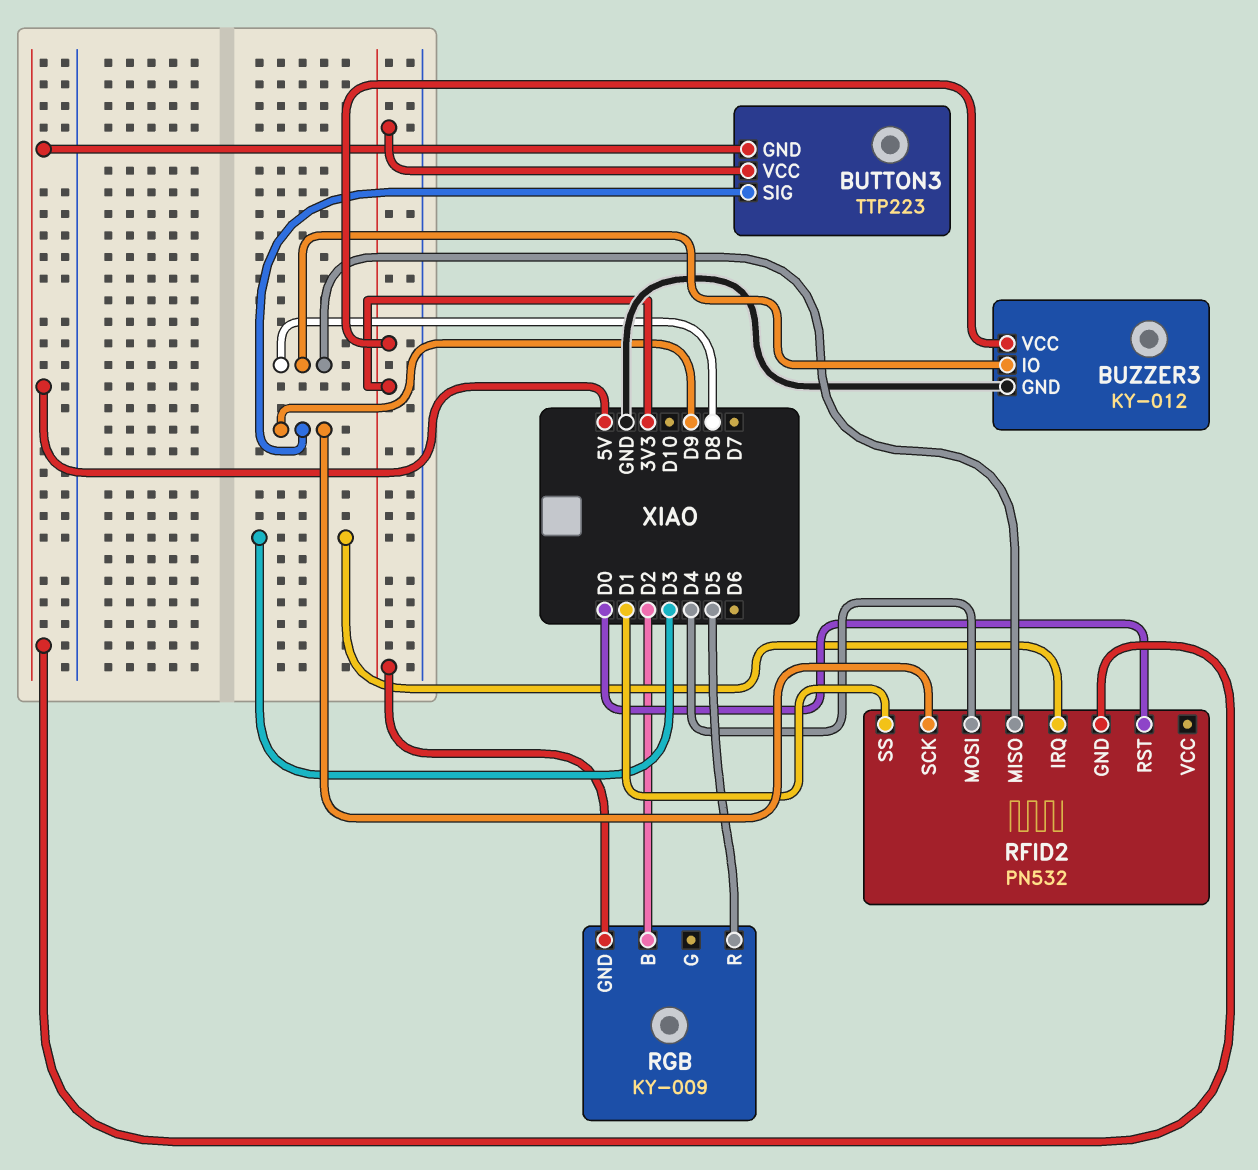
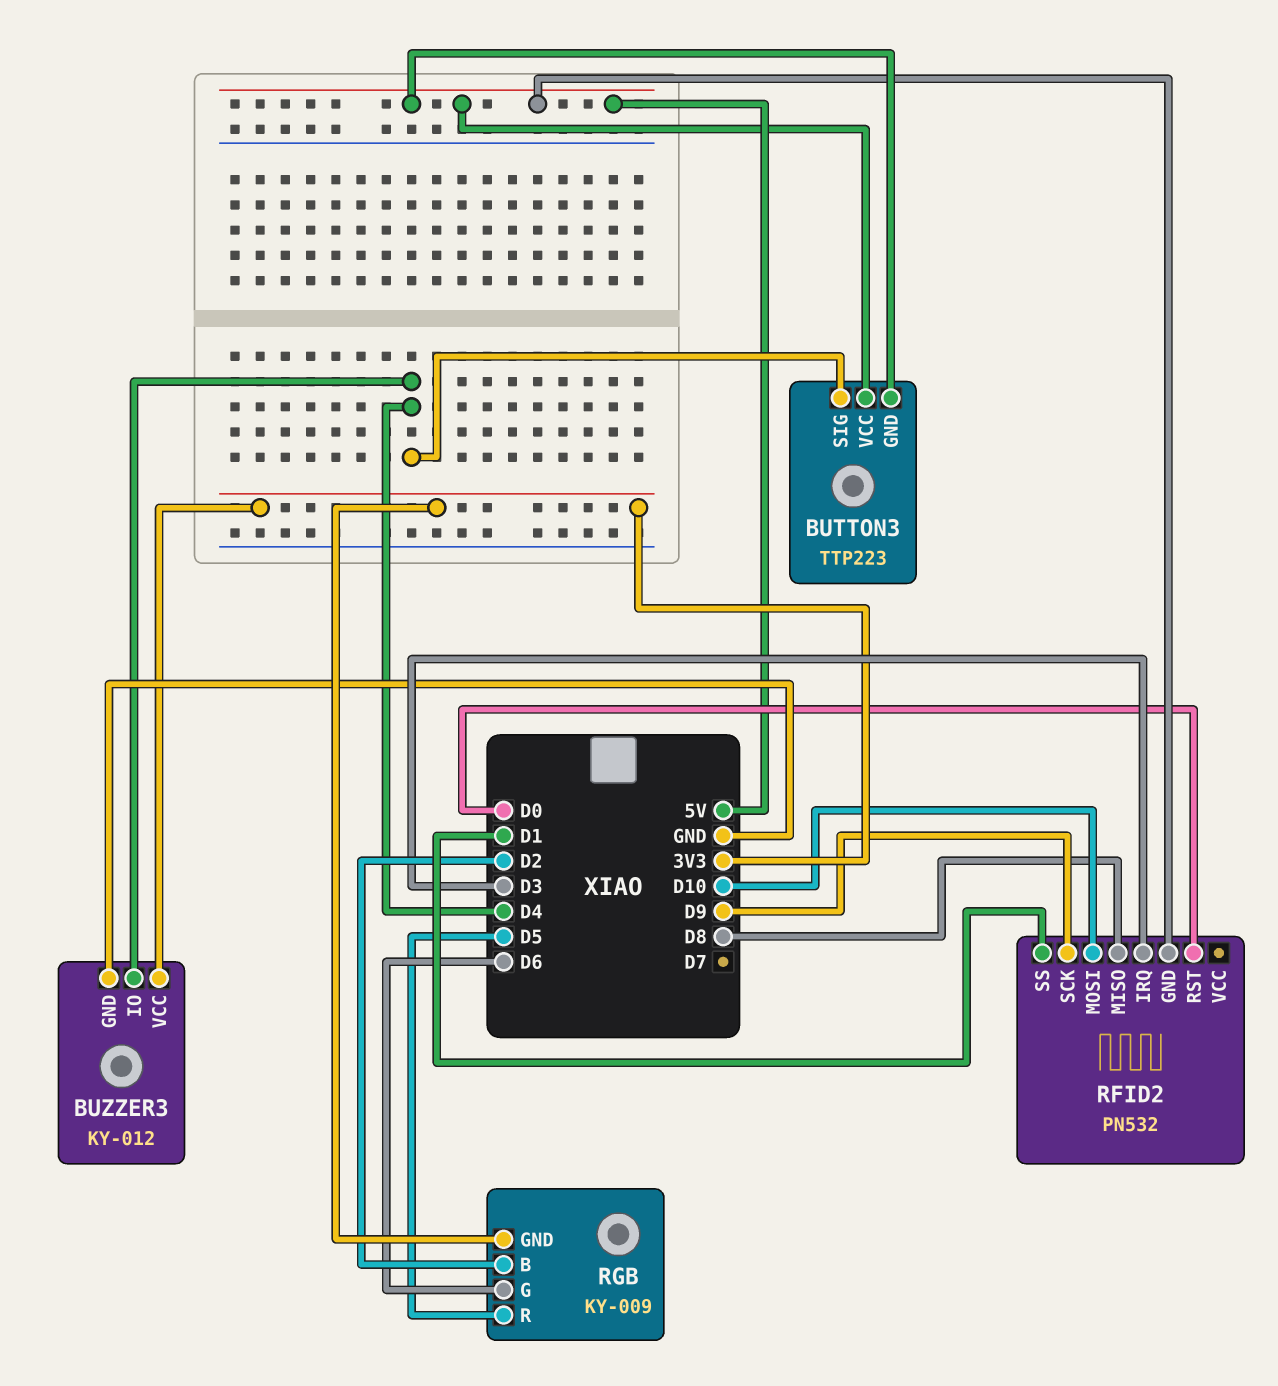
BUTTON3 pin SIG: D9 -> D4
BUTTON3 pin VCC: 3V3 -> 5V
BUZZER3 pin IO: D8 -> D4
RFID2 pin MOSI: D4 -> D10
RGB pin G: none -> D6

